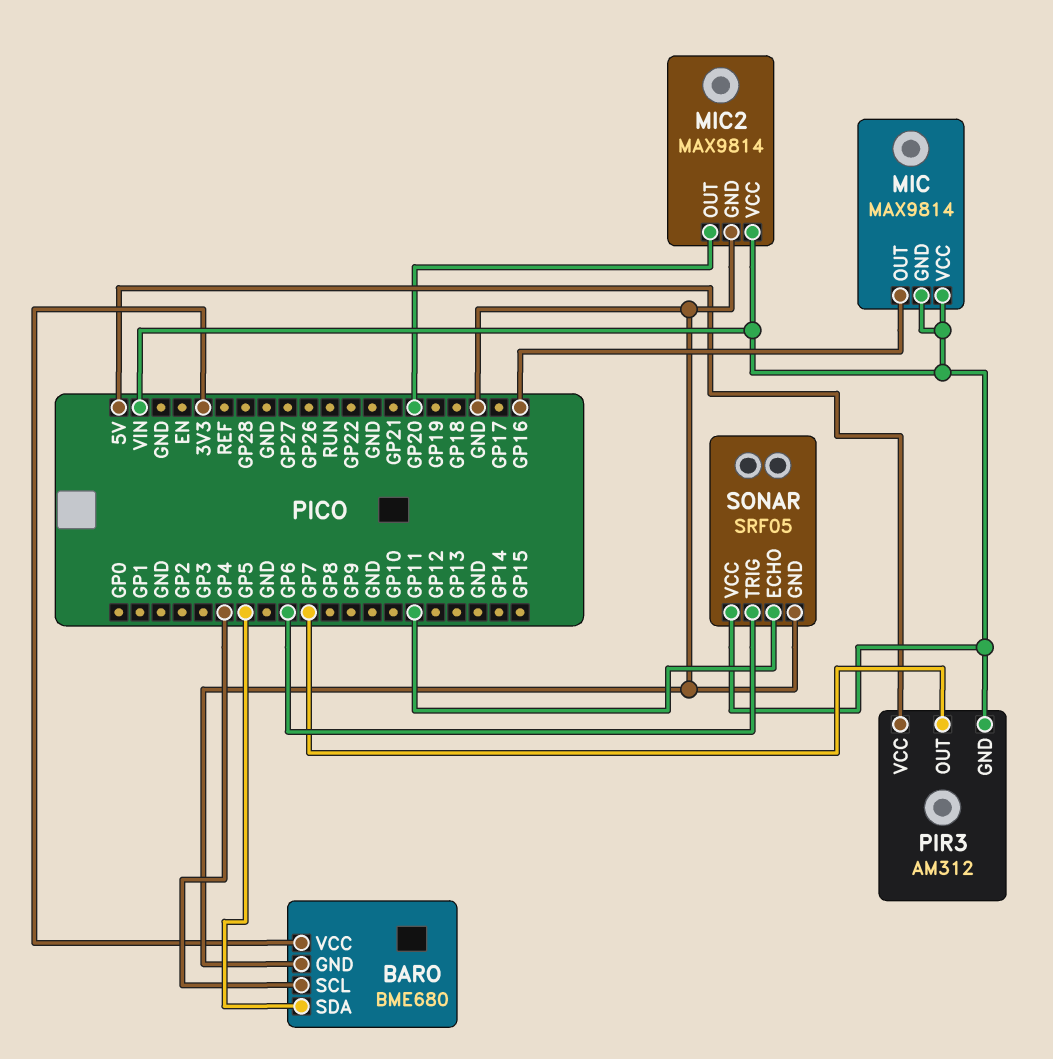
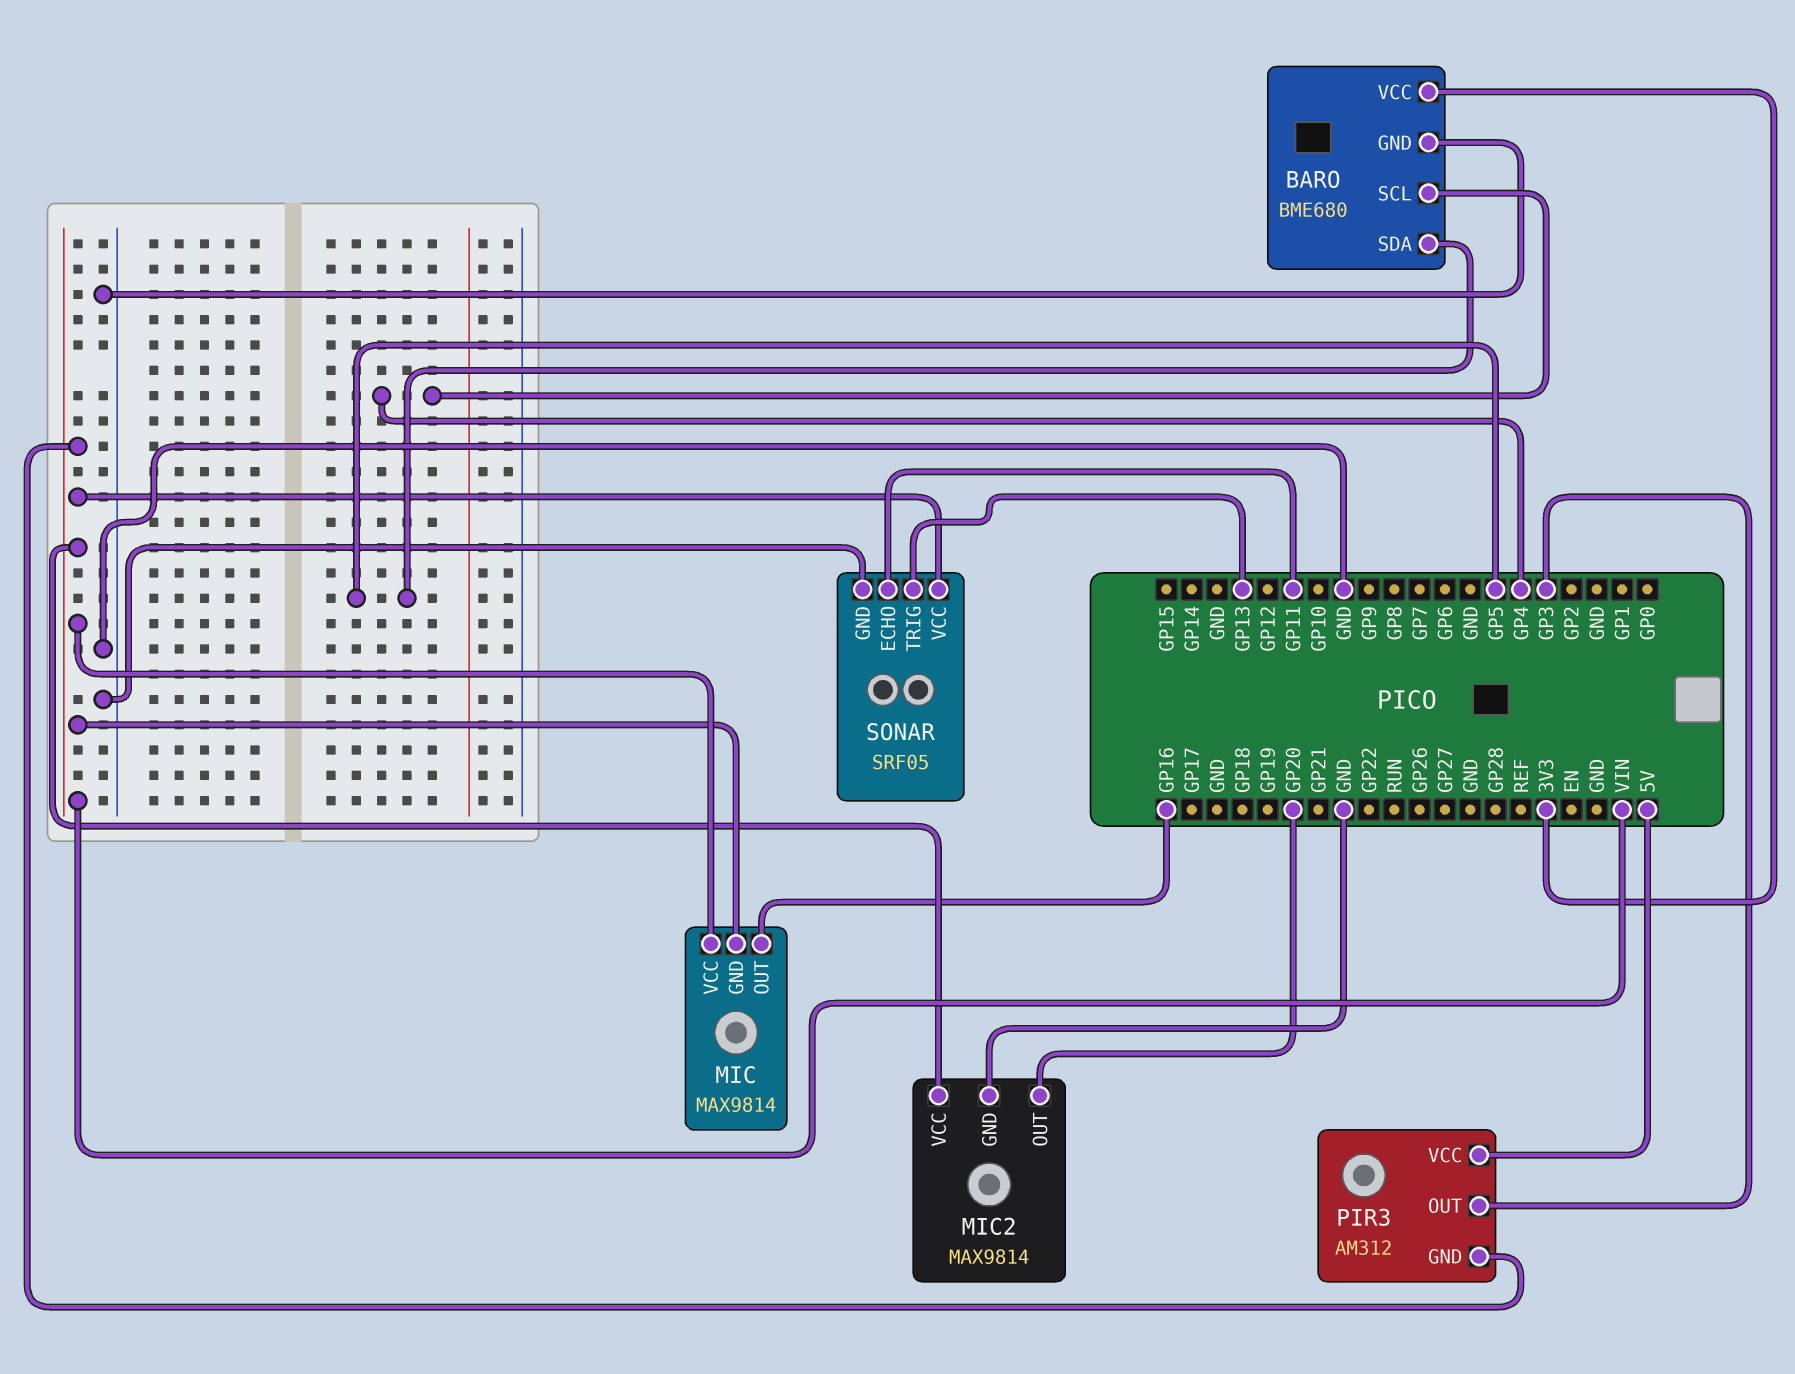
PIR3 pin OUT: GP7 -> GP3
SONAR pin TRIG: GP6 -> GP13

